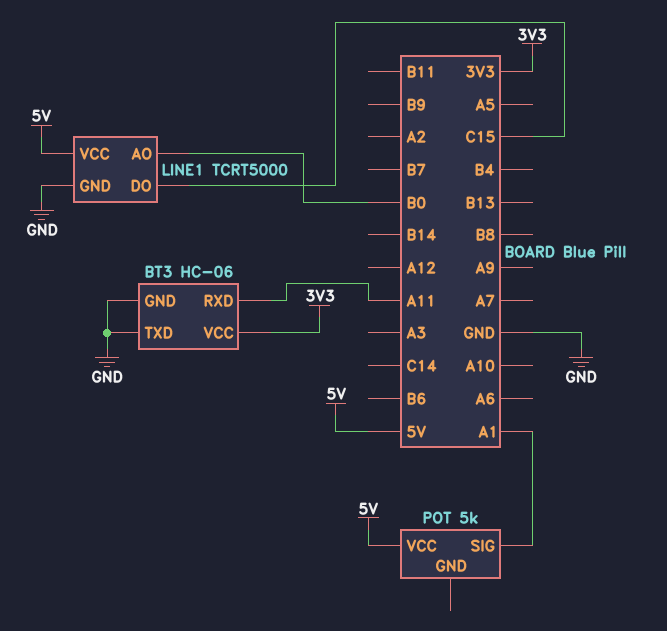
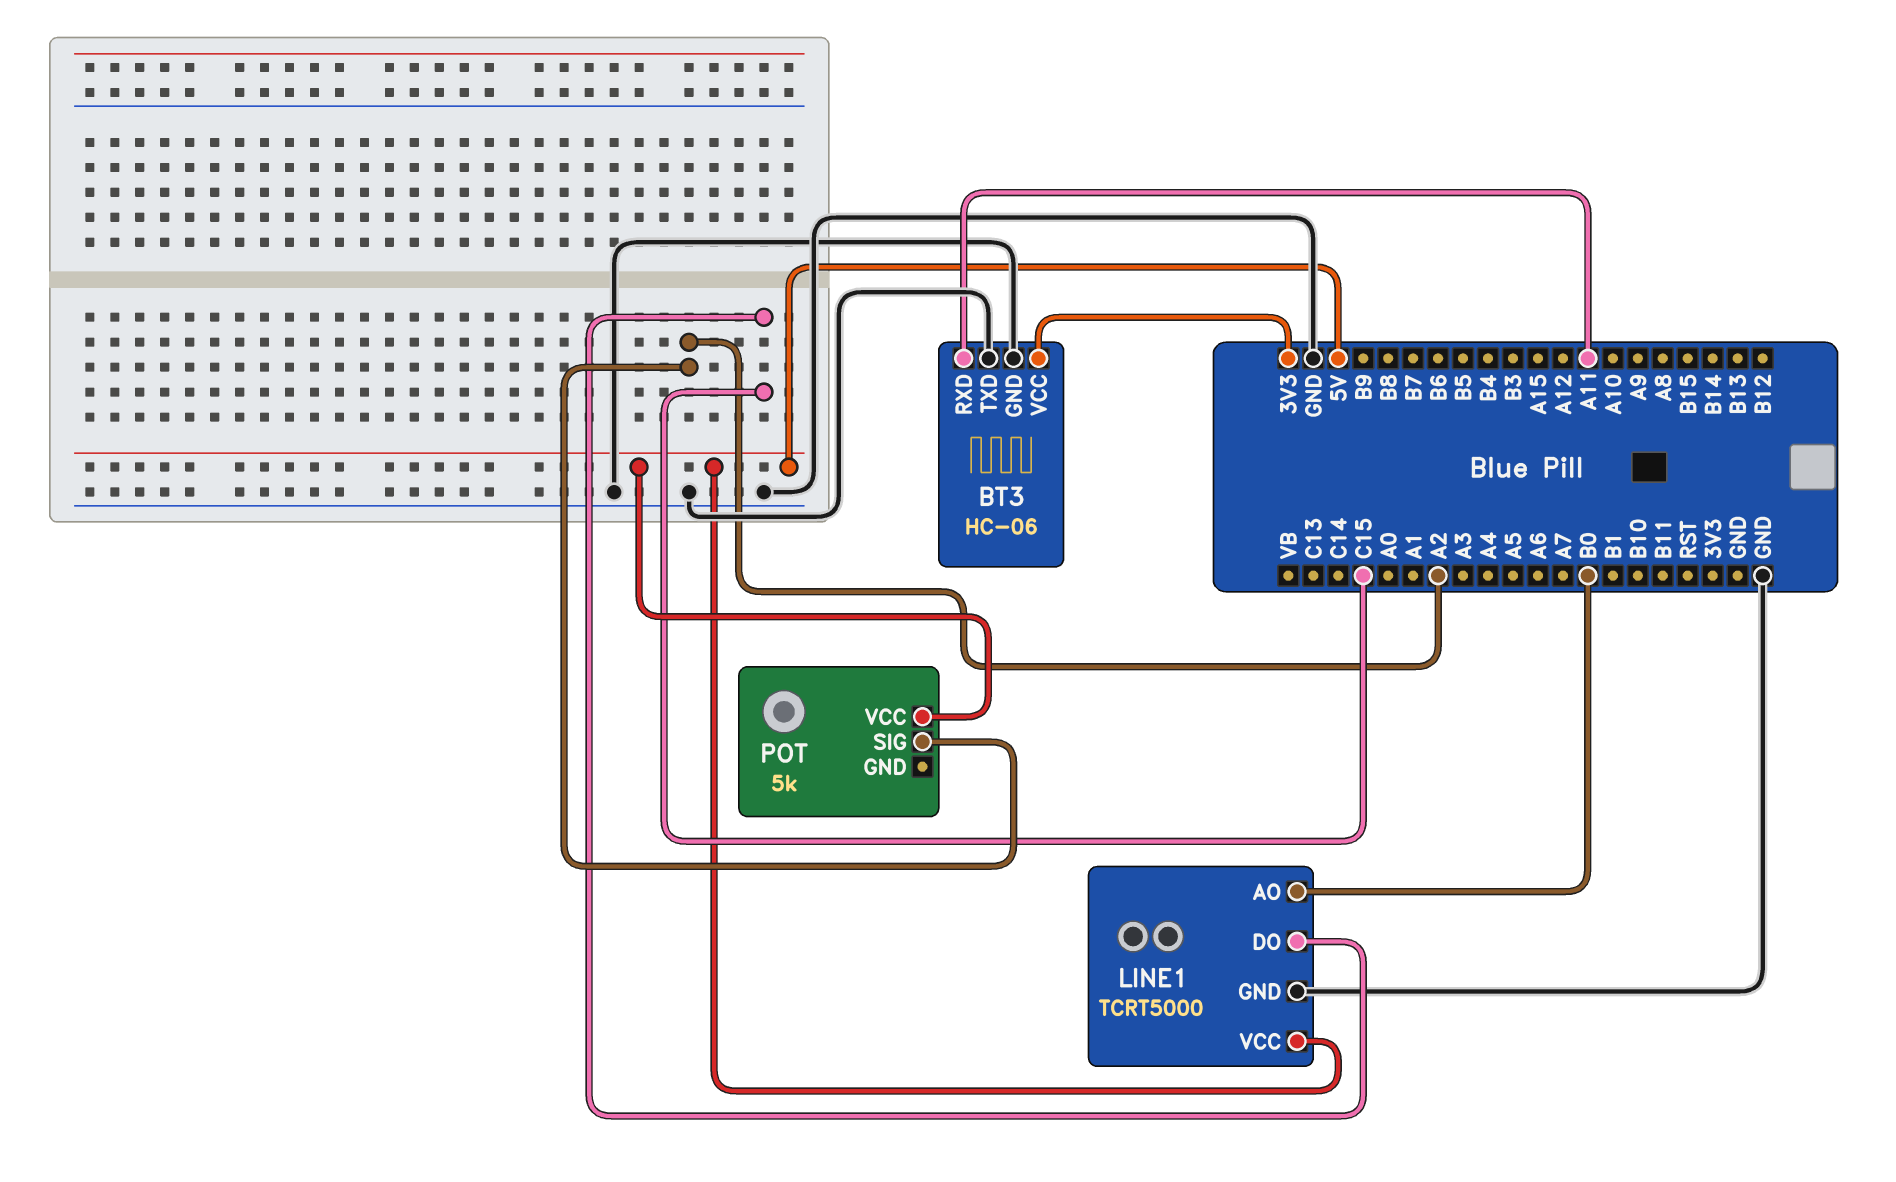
POT pin SIG: A1 -> A2

